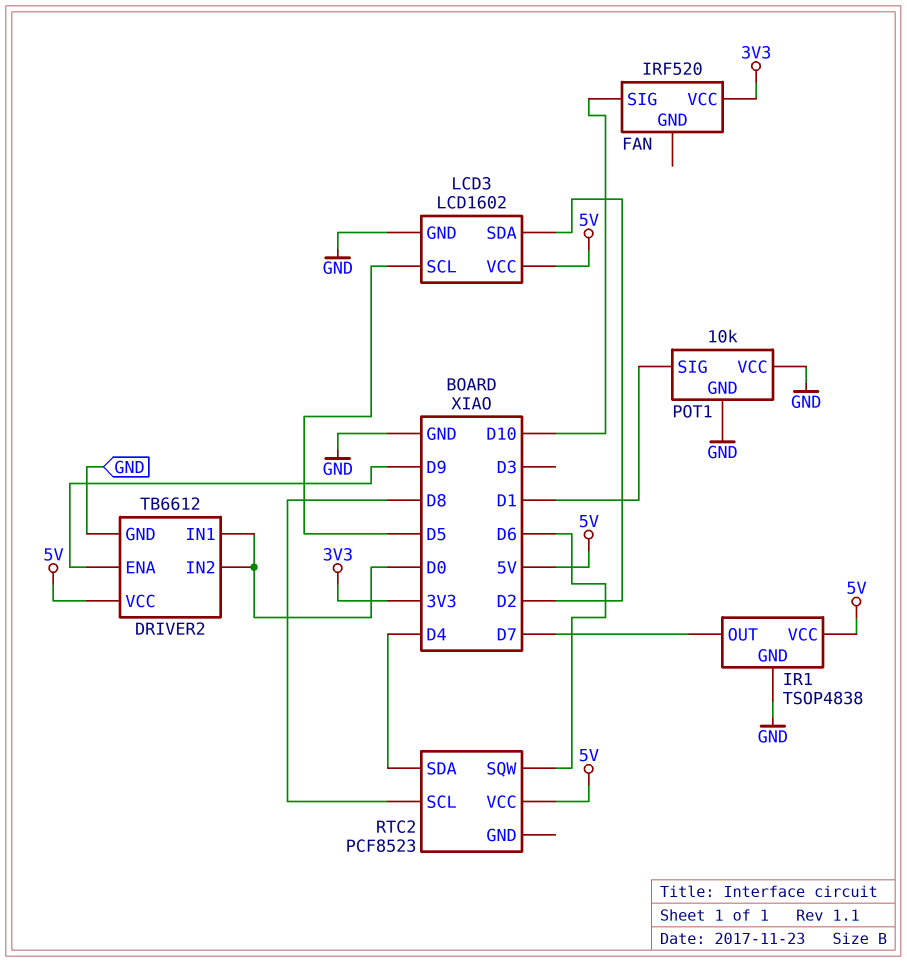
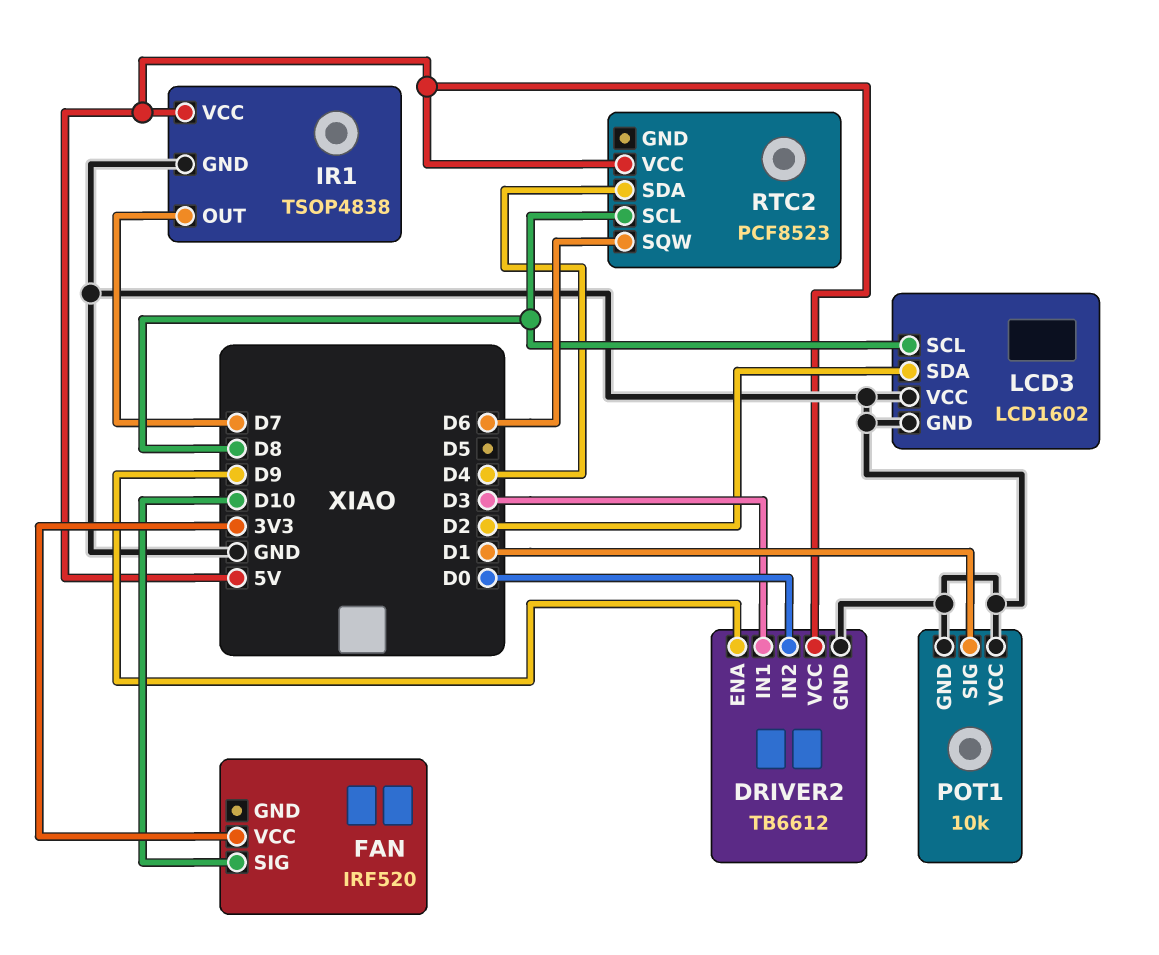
DRIVER2 pin IN1: D0 -> D3
LCD3 pin SCL: D5 -> D8
LCD3 pin VCC: 5V -> GND

